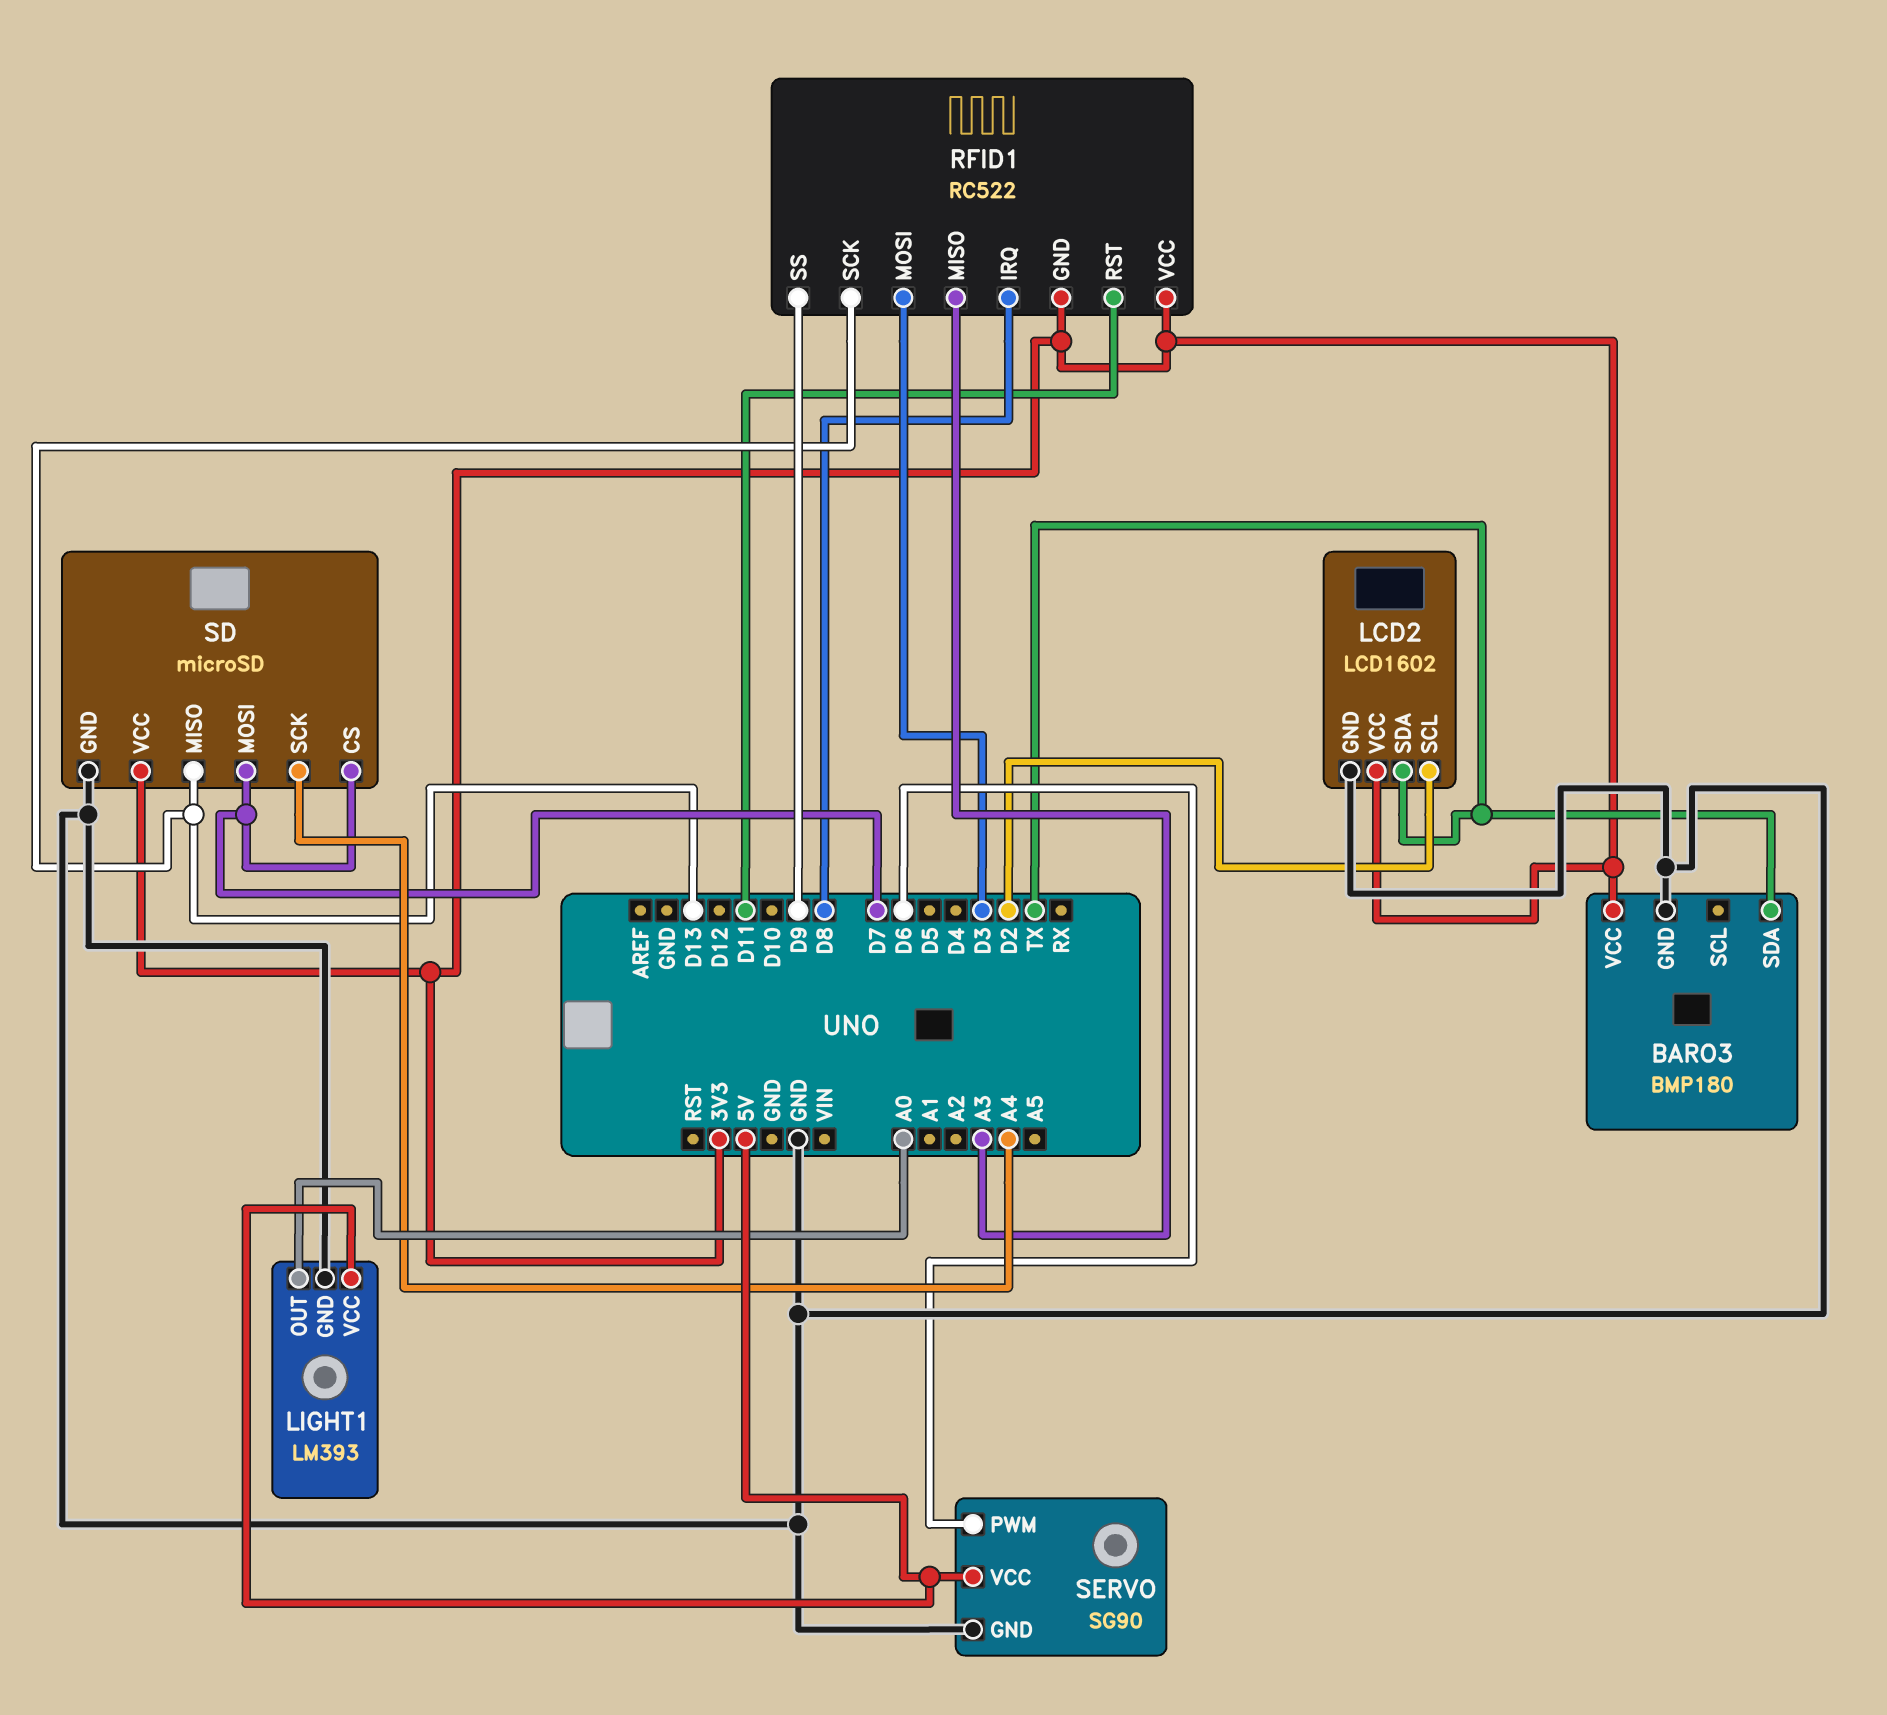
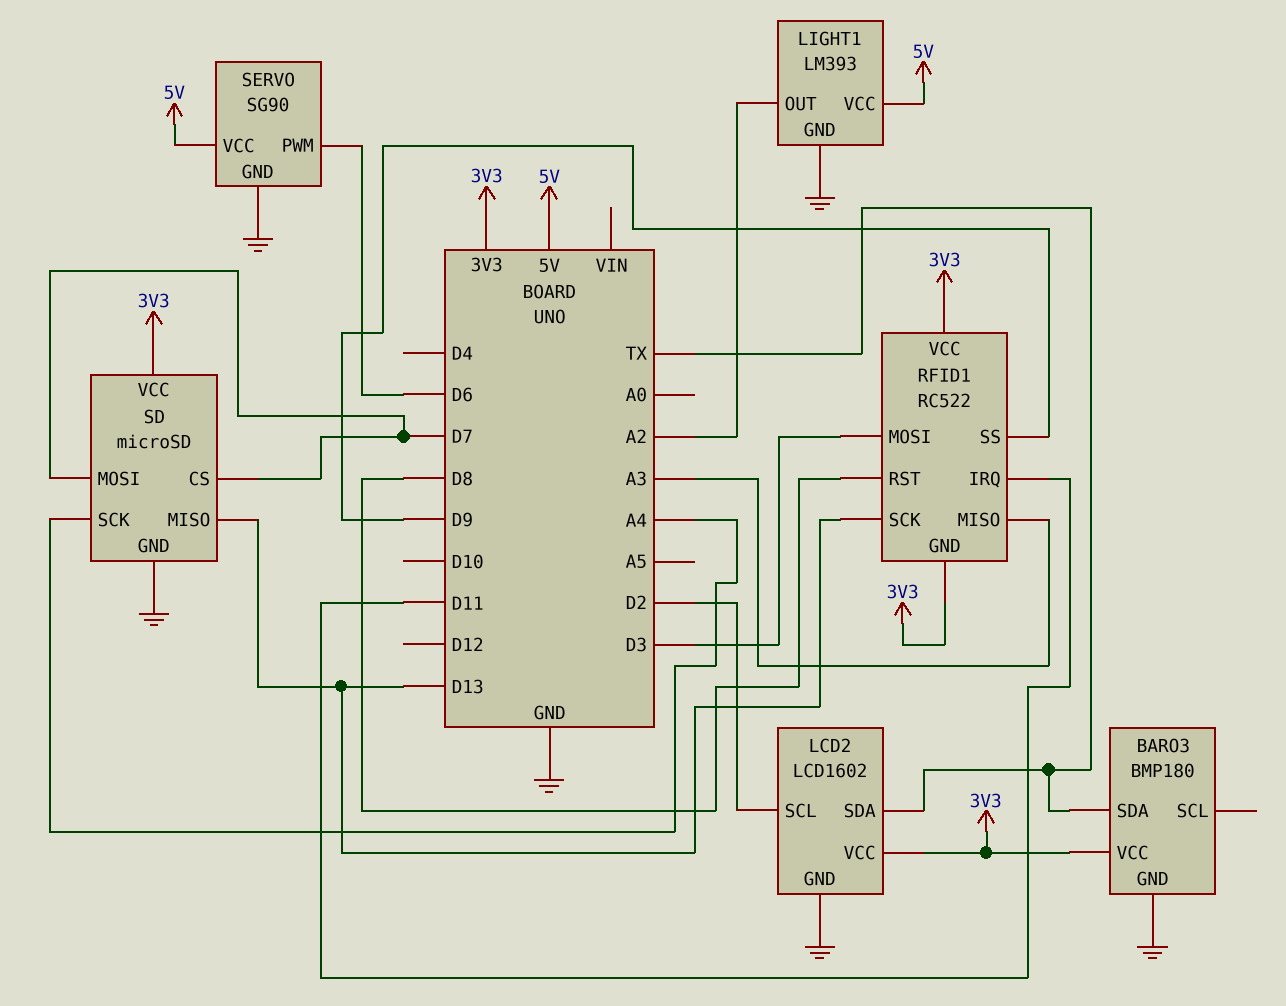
LIGHT1 pin OUT: A0 -> A2
RFID1 pin IRQ: D8 -> D11
RFID1 pin RST: D11 -> D8

